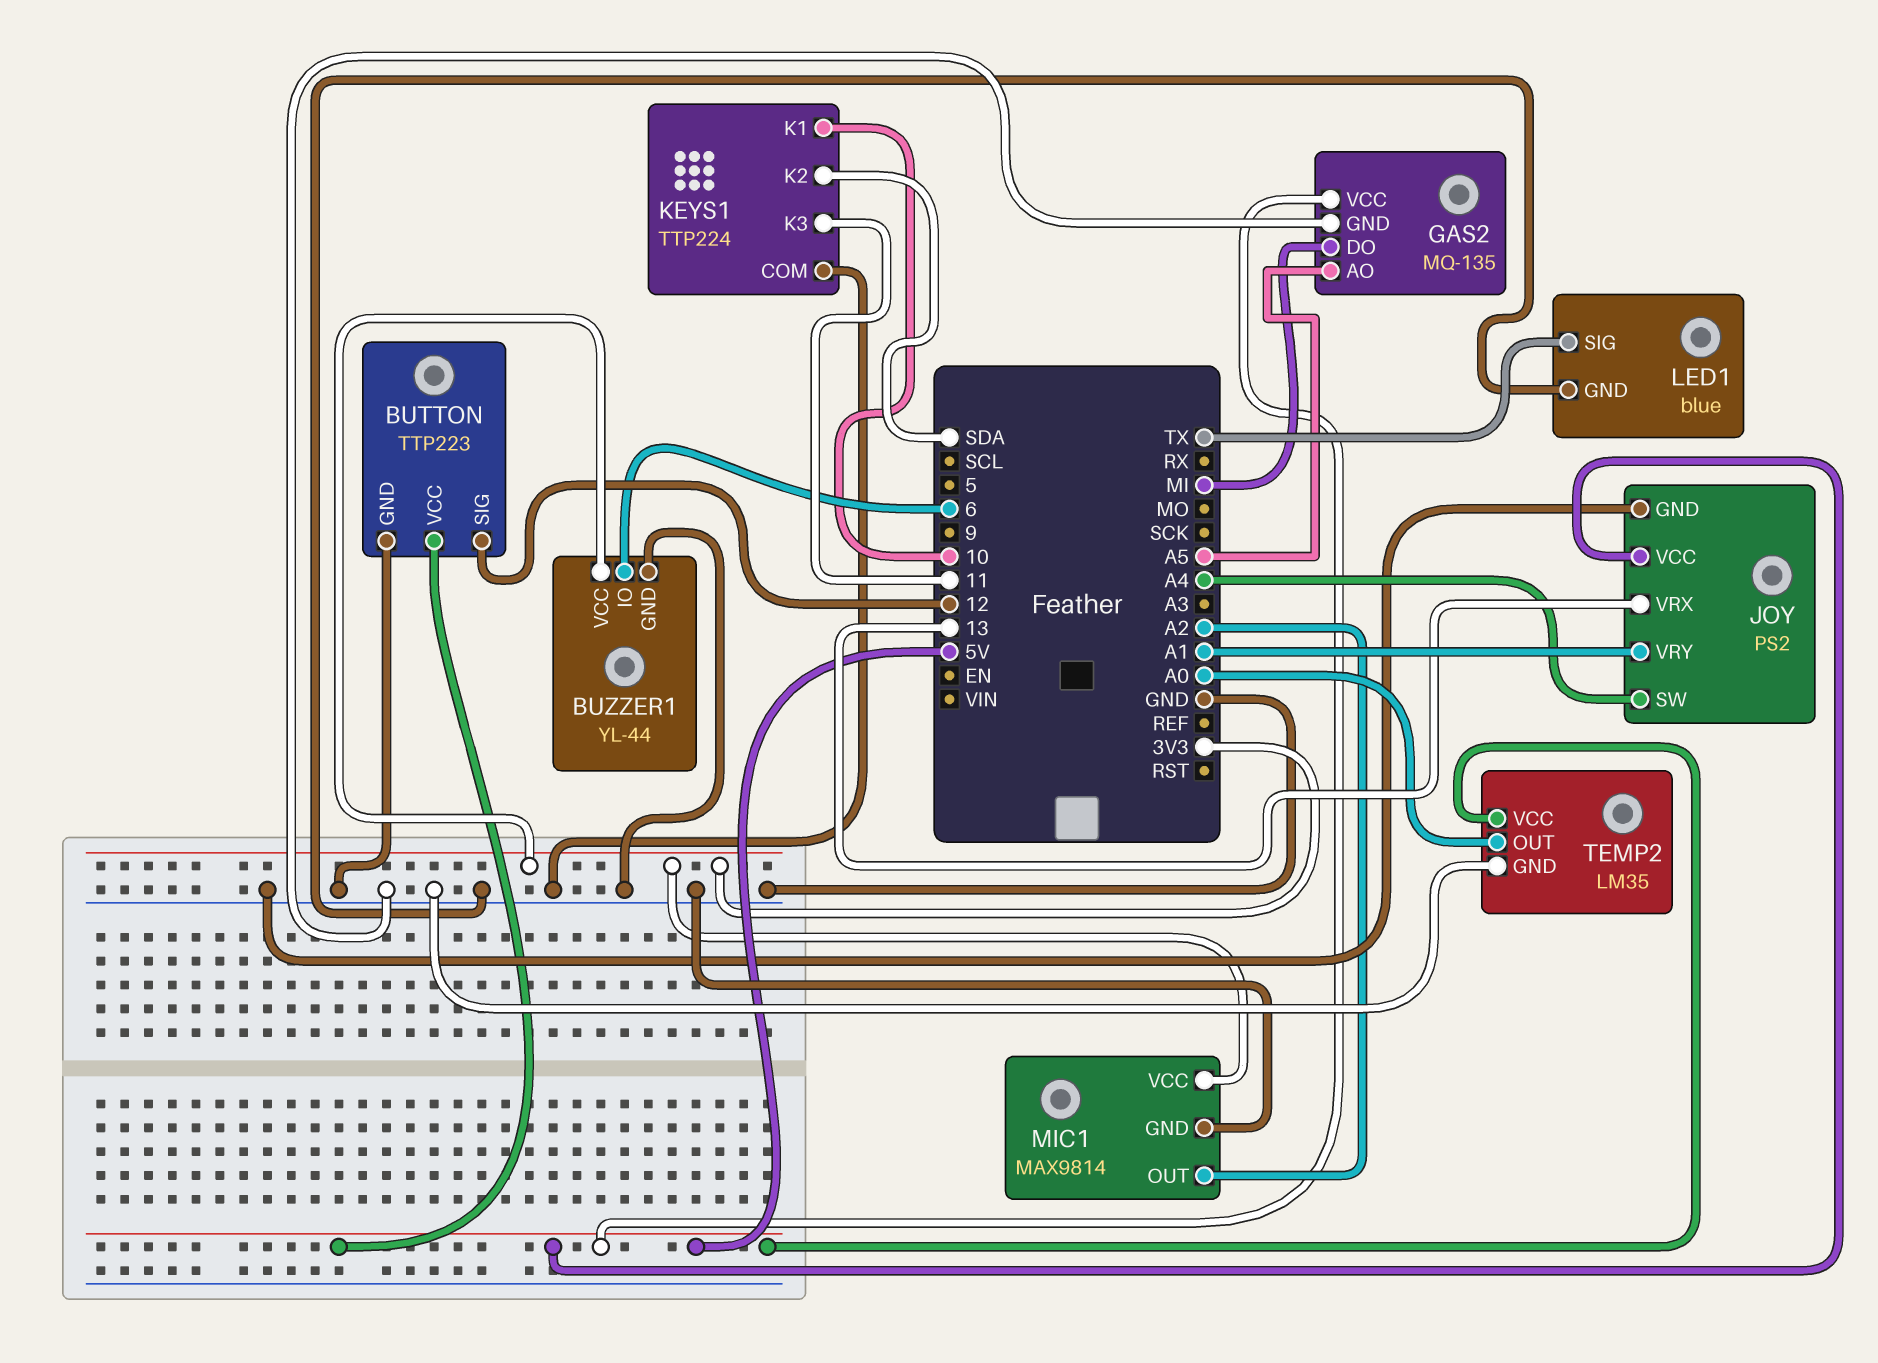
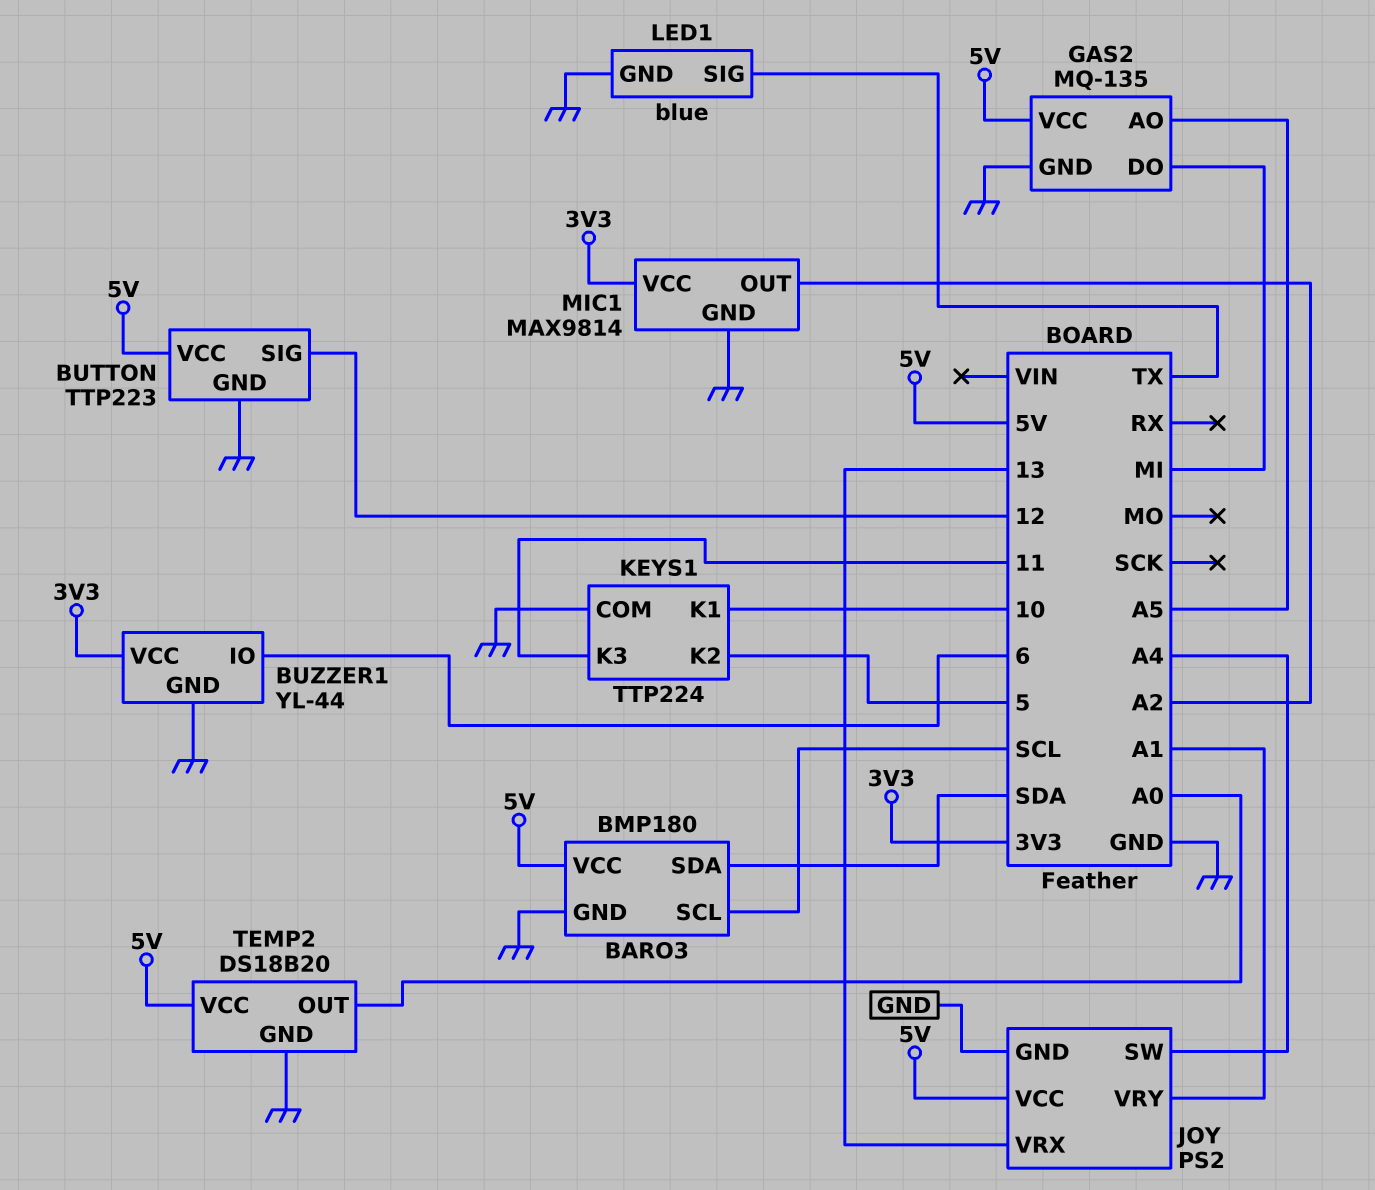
BARO3: none -> BMP180
BARO3 pin GND: none -> GND
BARO3 pin SCL: none -> SCL
BARO3 pin SDA: none -> SDA
BARO3 pin VCC: none -> 5V
KEYS1 pin K2: SDA -> 5
TEMP2: LM35 -> DS18B20

